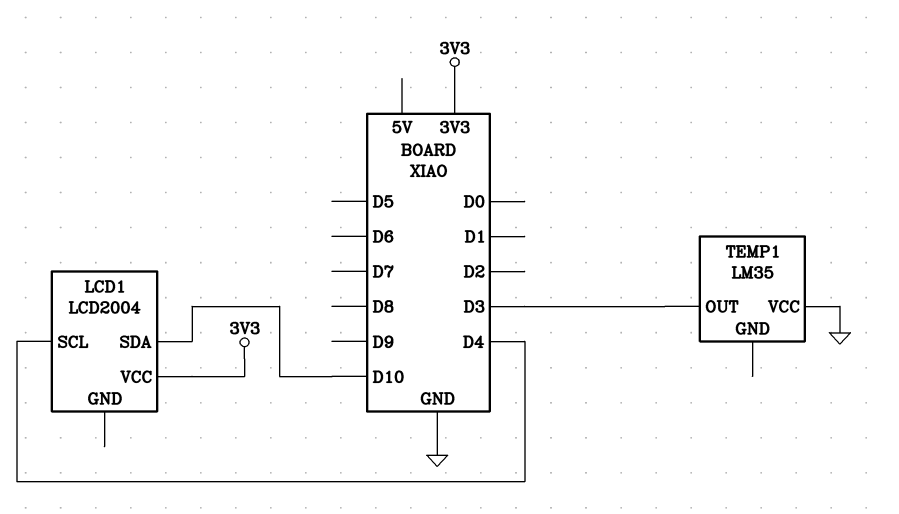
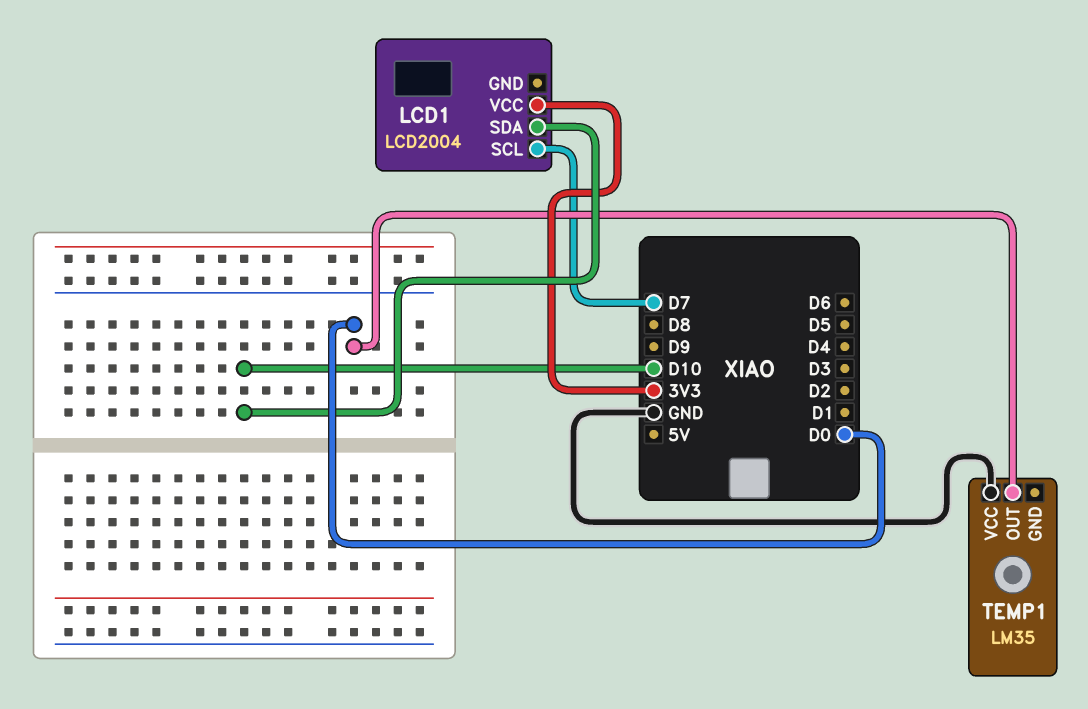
LCD1 pin SCL: D4 -> D7
TEMP1 pin OUT: D3 -> D0

